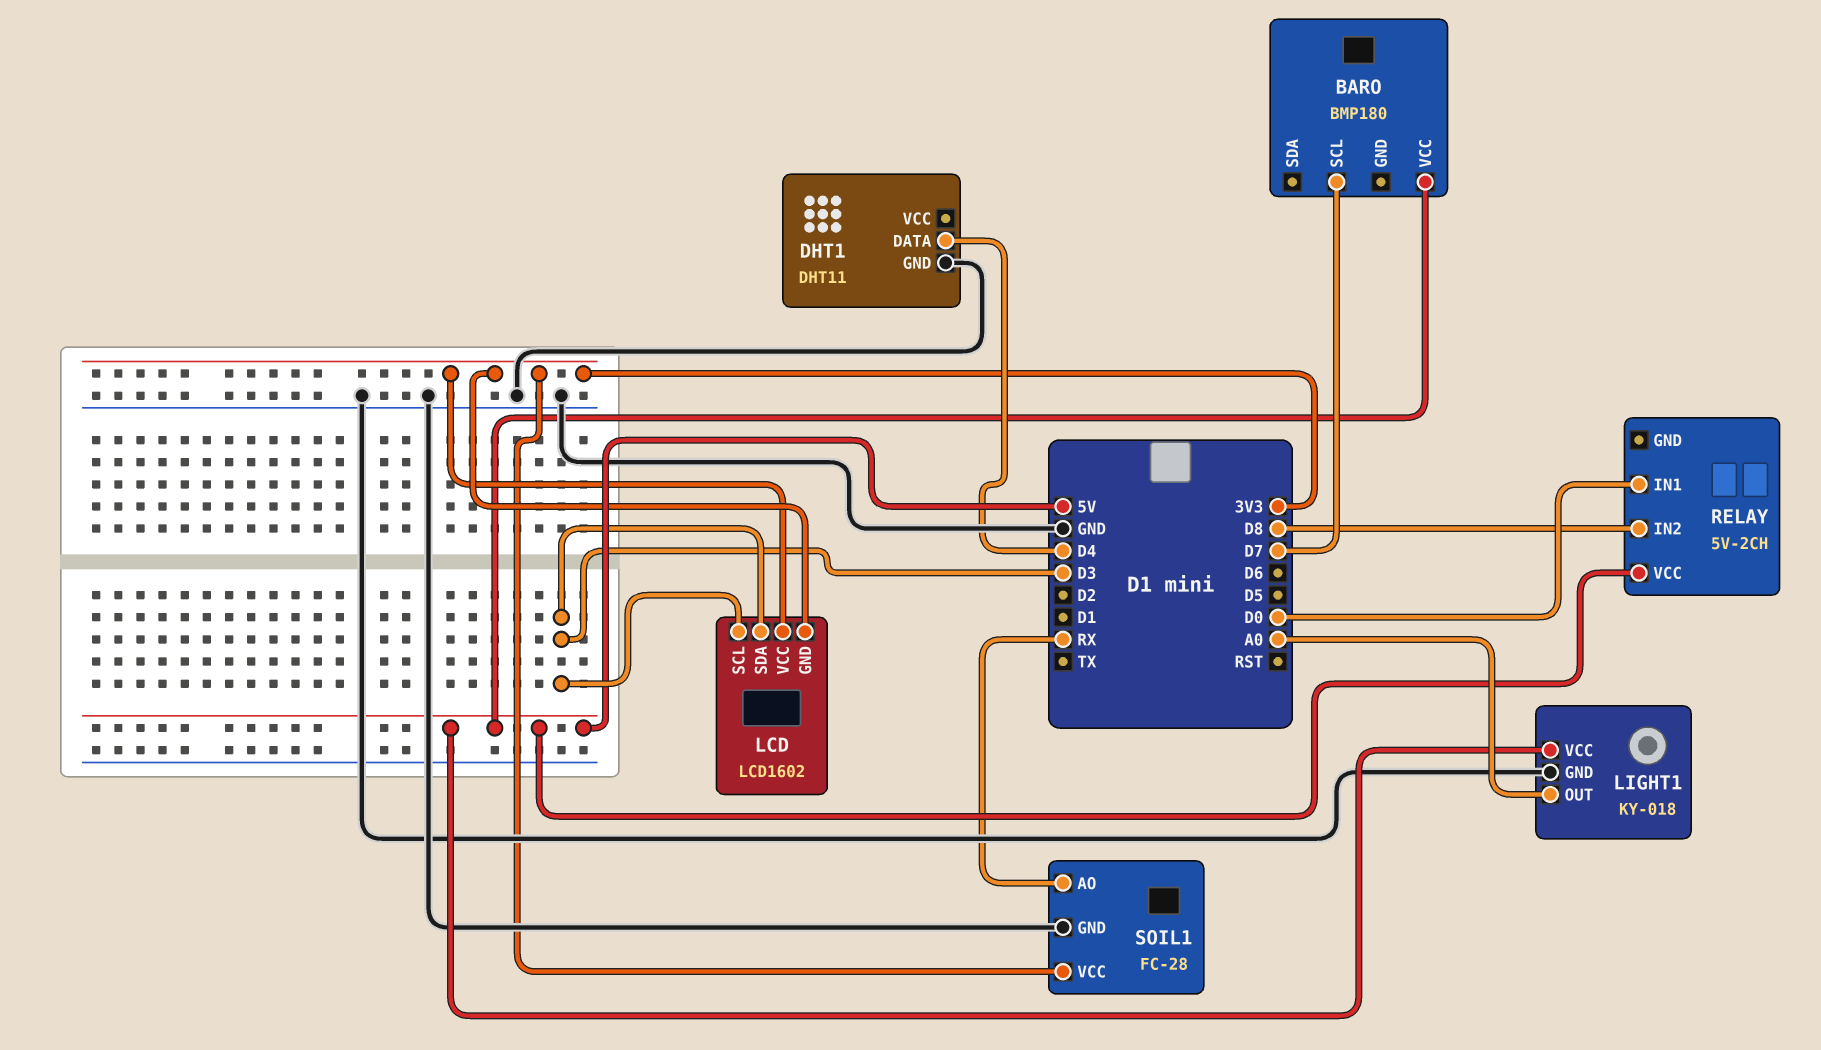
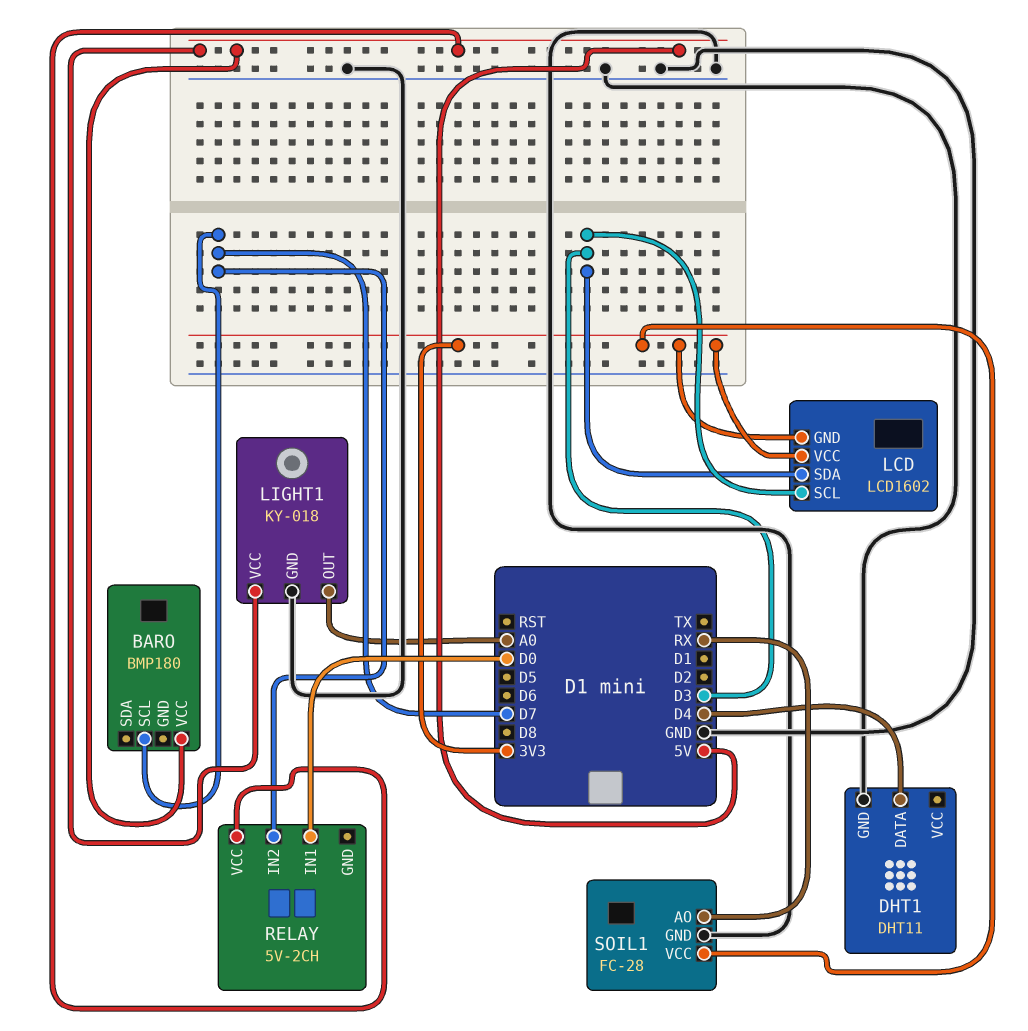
RELAY pin IN2: D8 -> D7

